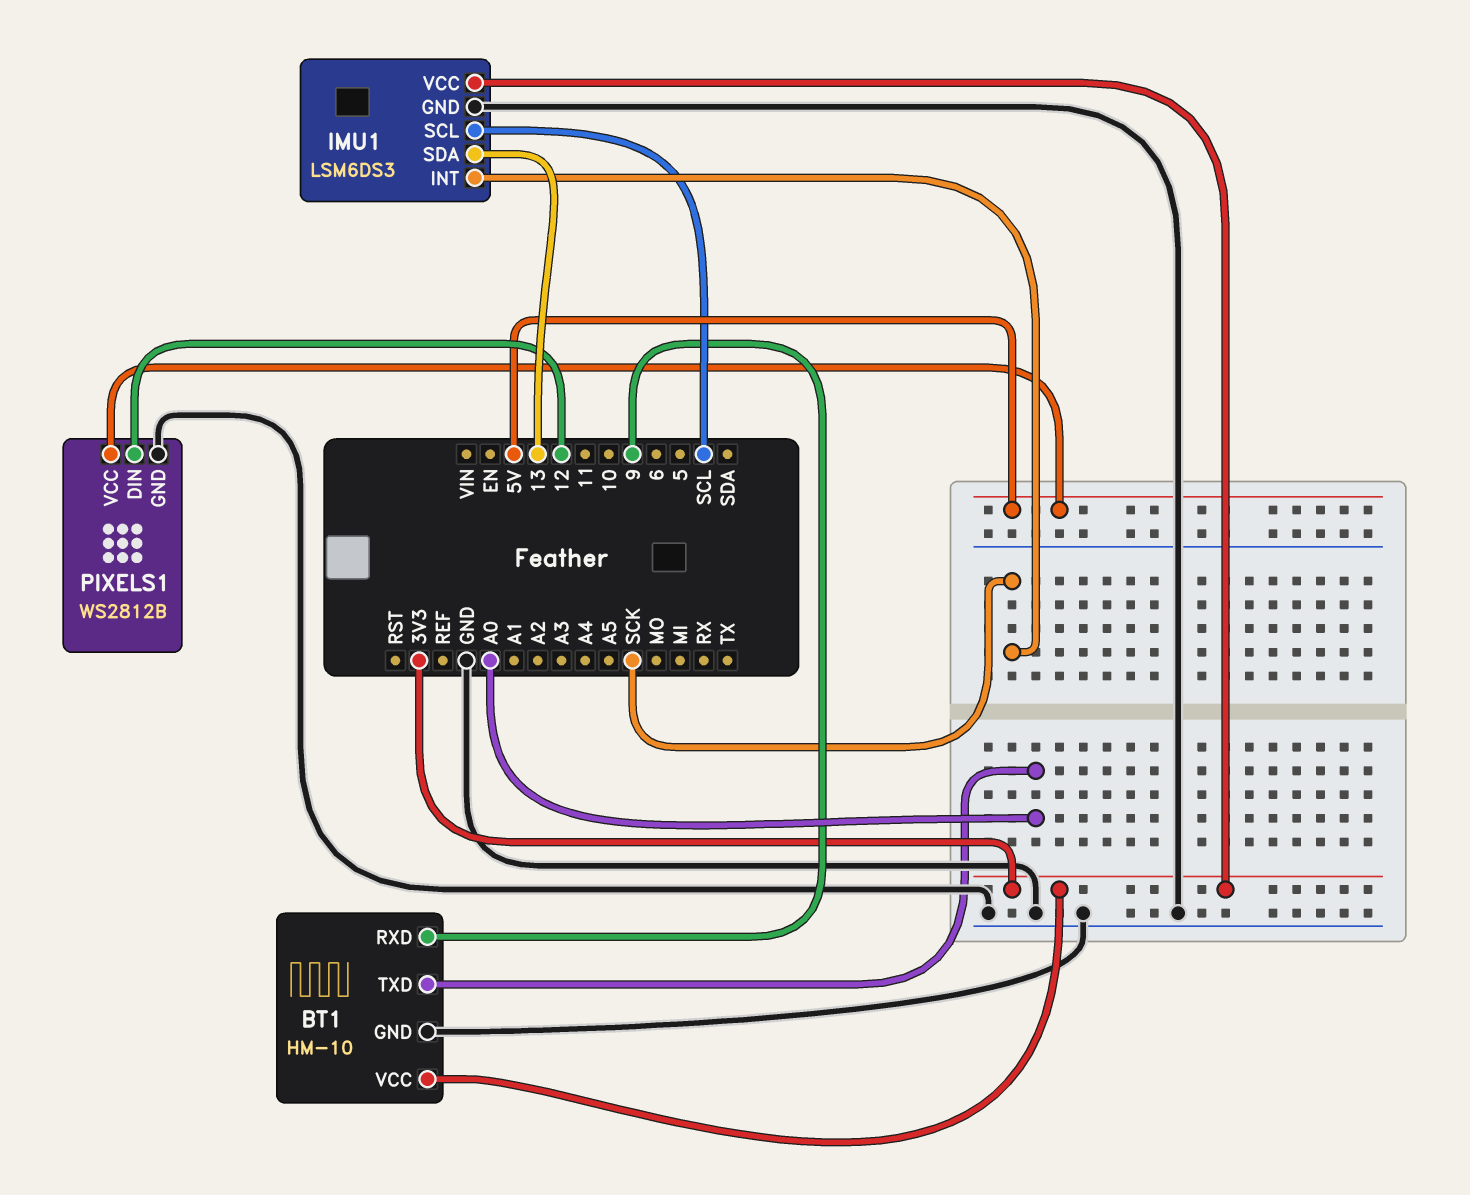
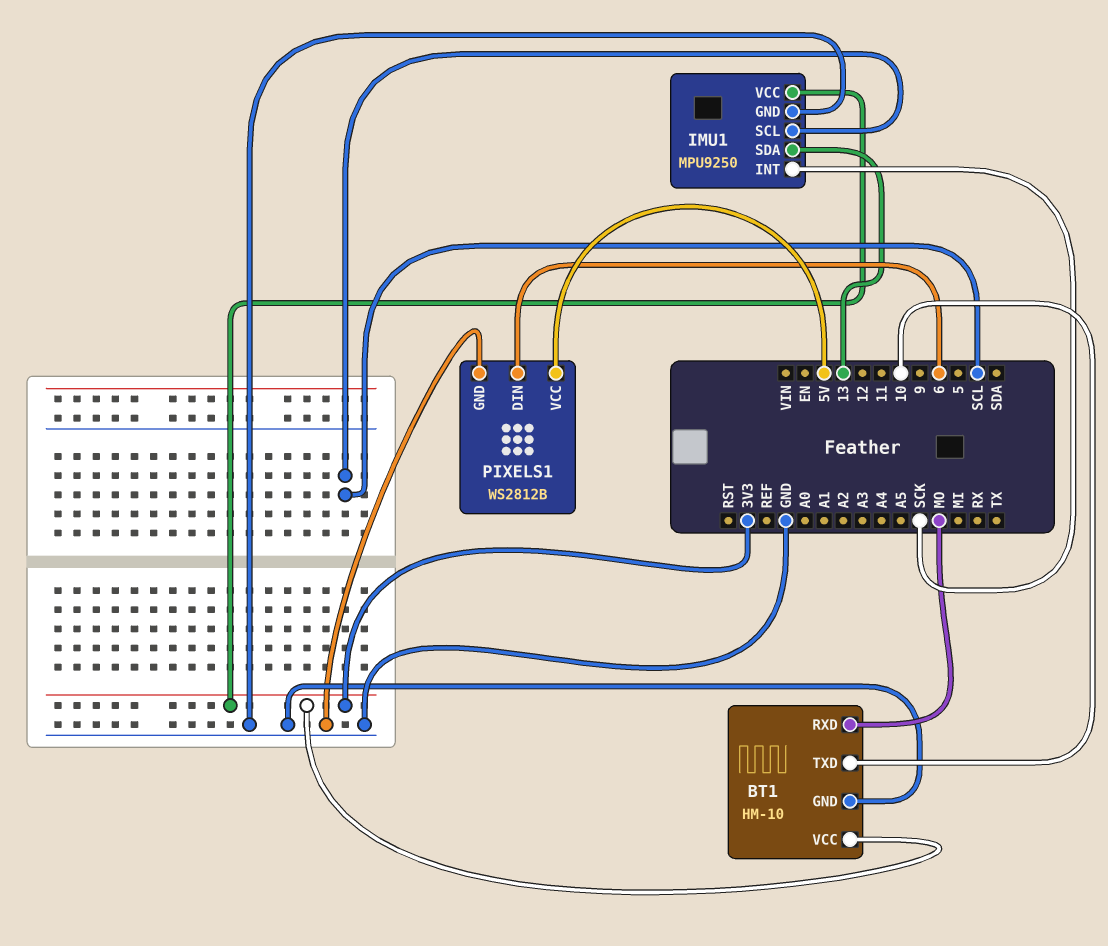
BT1 pin RXD: 9 -> MO
BT1 pin TXD: A0 -> 10
IMU1: LSM6DS3 -> MPU9250
PIXELS1 pin DIN: 12 -> 6

